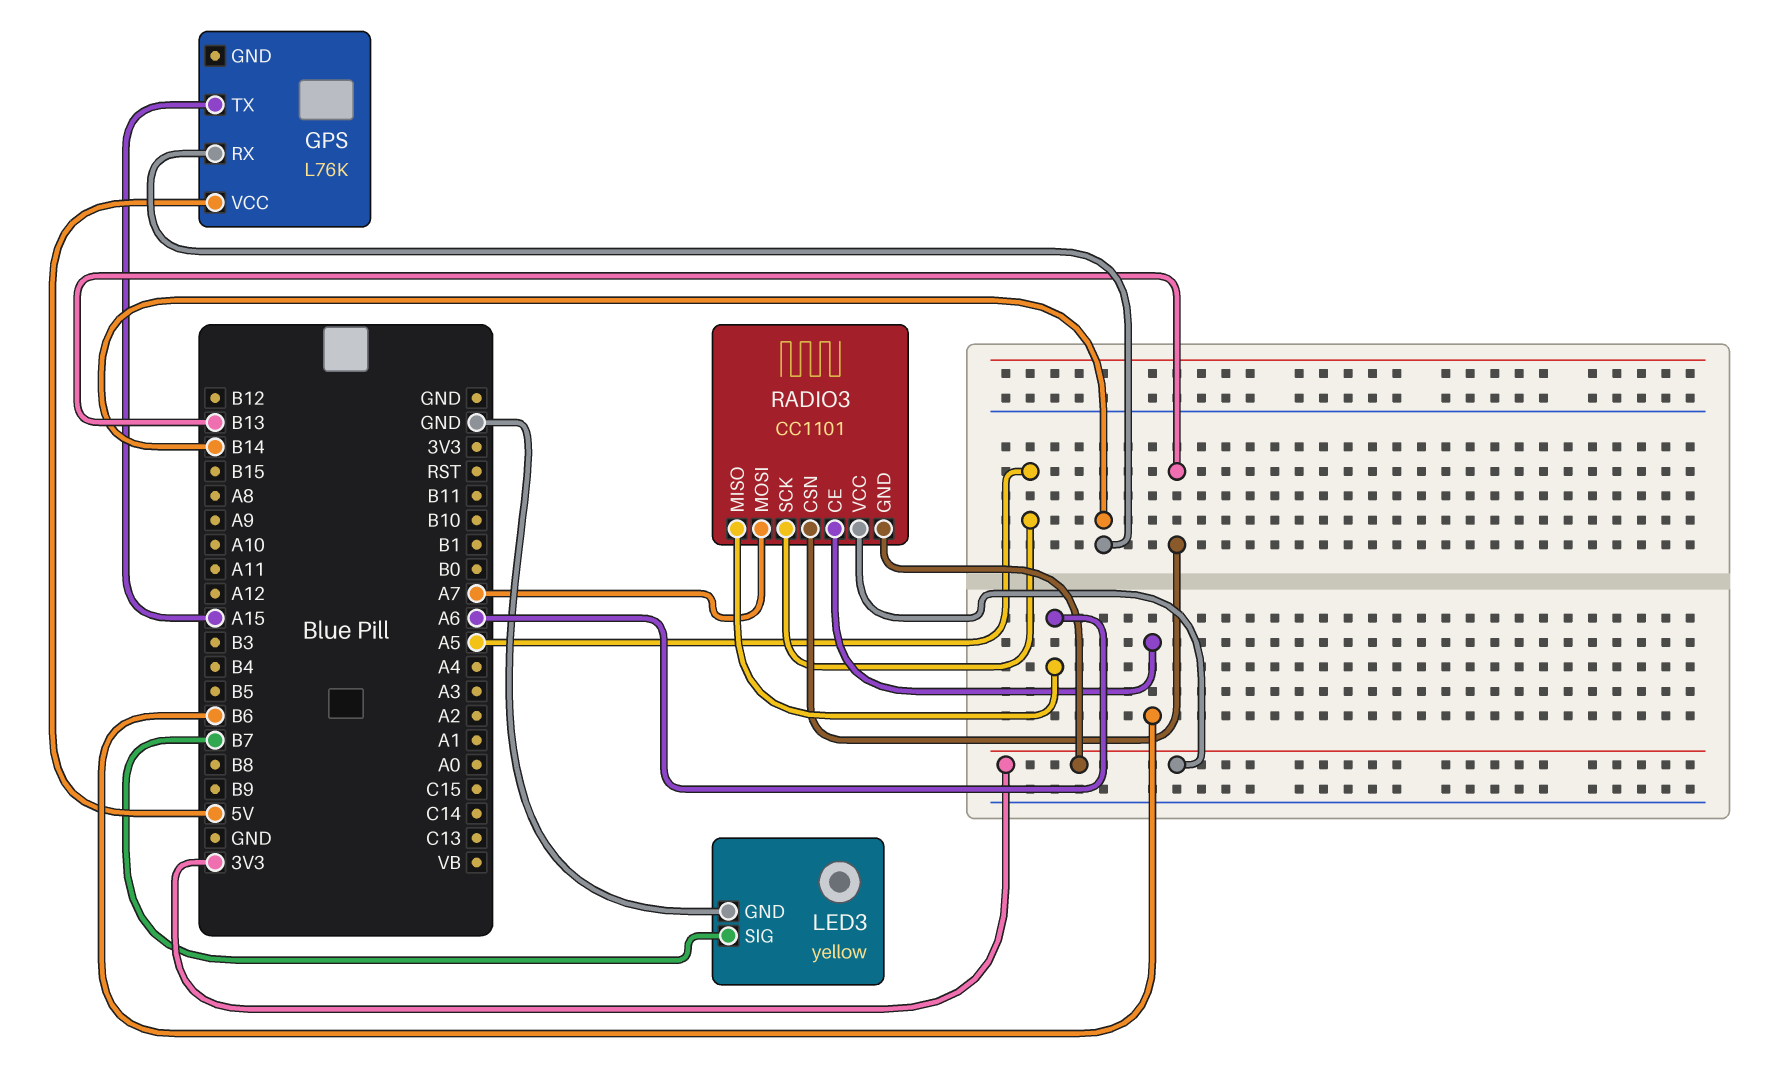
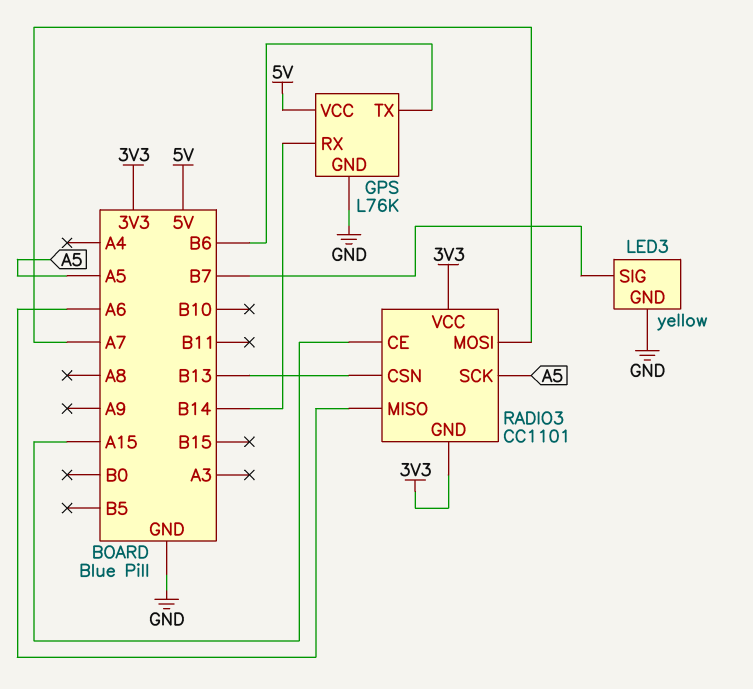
GPS pin GND: none -> GND
GPS pin TX: A15 -> B6
RADIO3 pin CE: B6 -> A15

